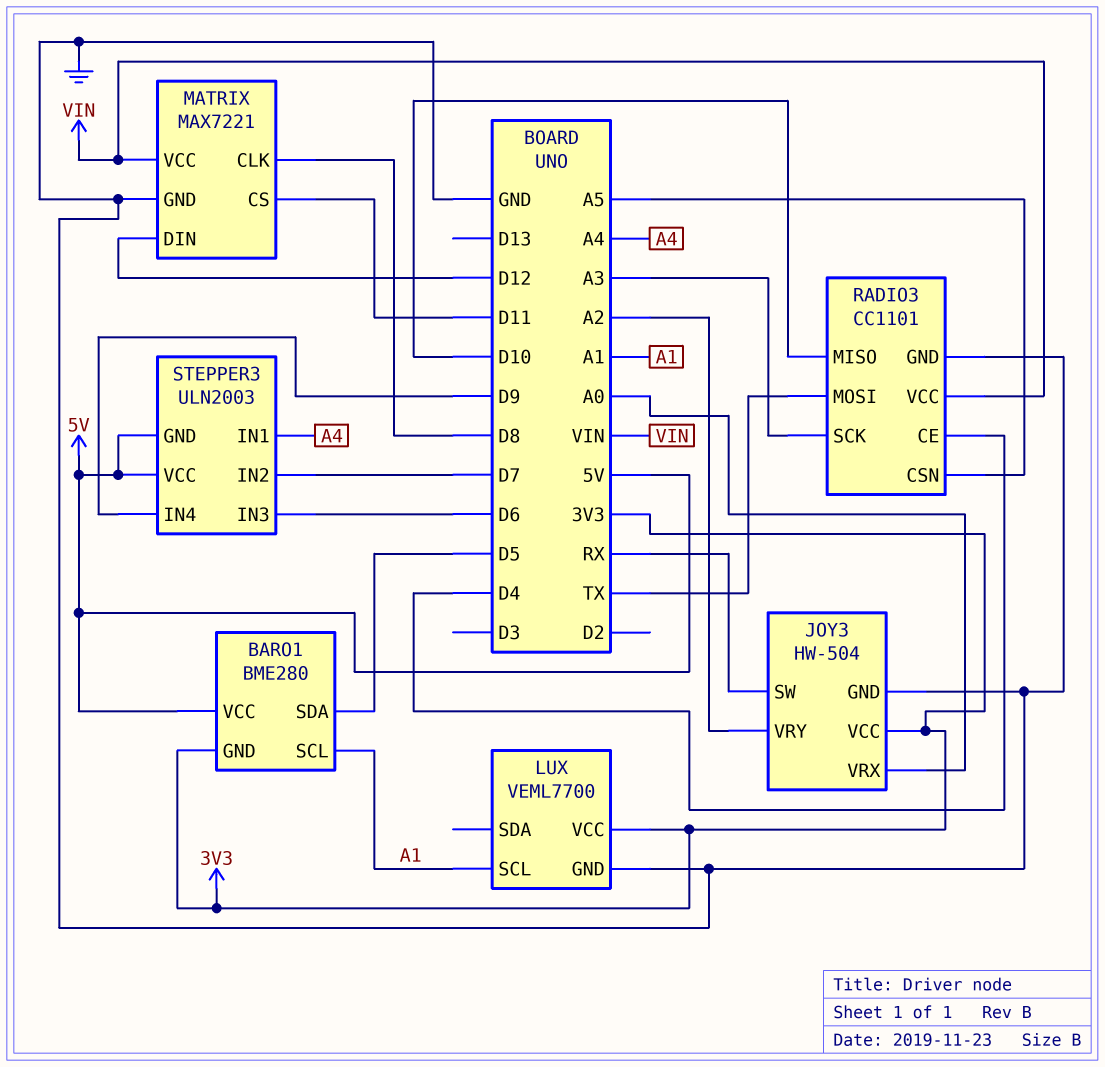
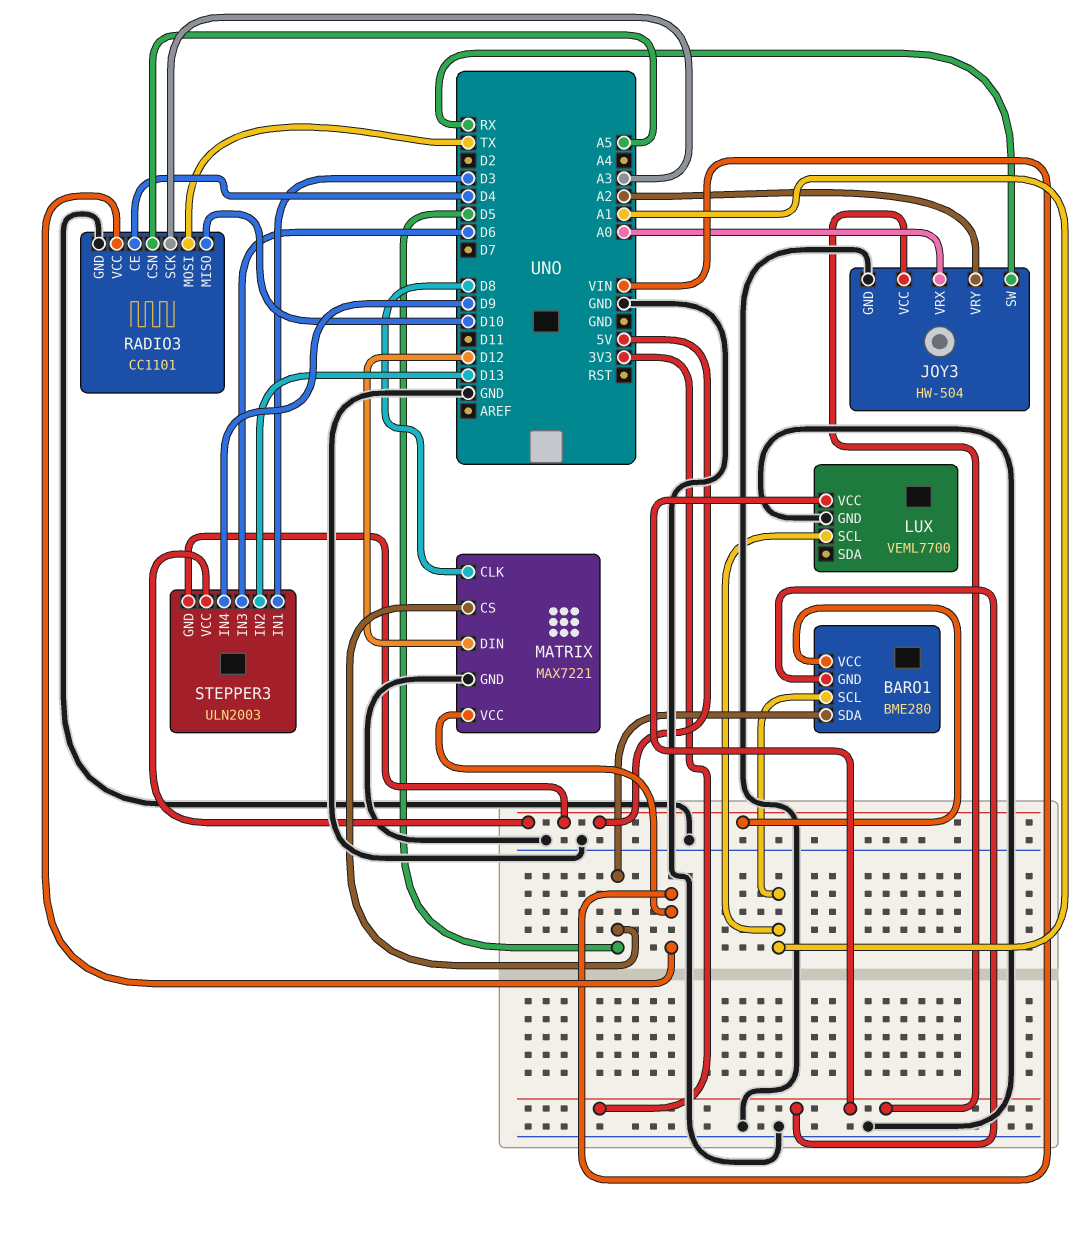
MATRIX pin CS: D11 -> D5
STEPPER3 pin IN1: A4 -> D3
STEPPER3 pin IN2: D7 -> D13

